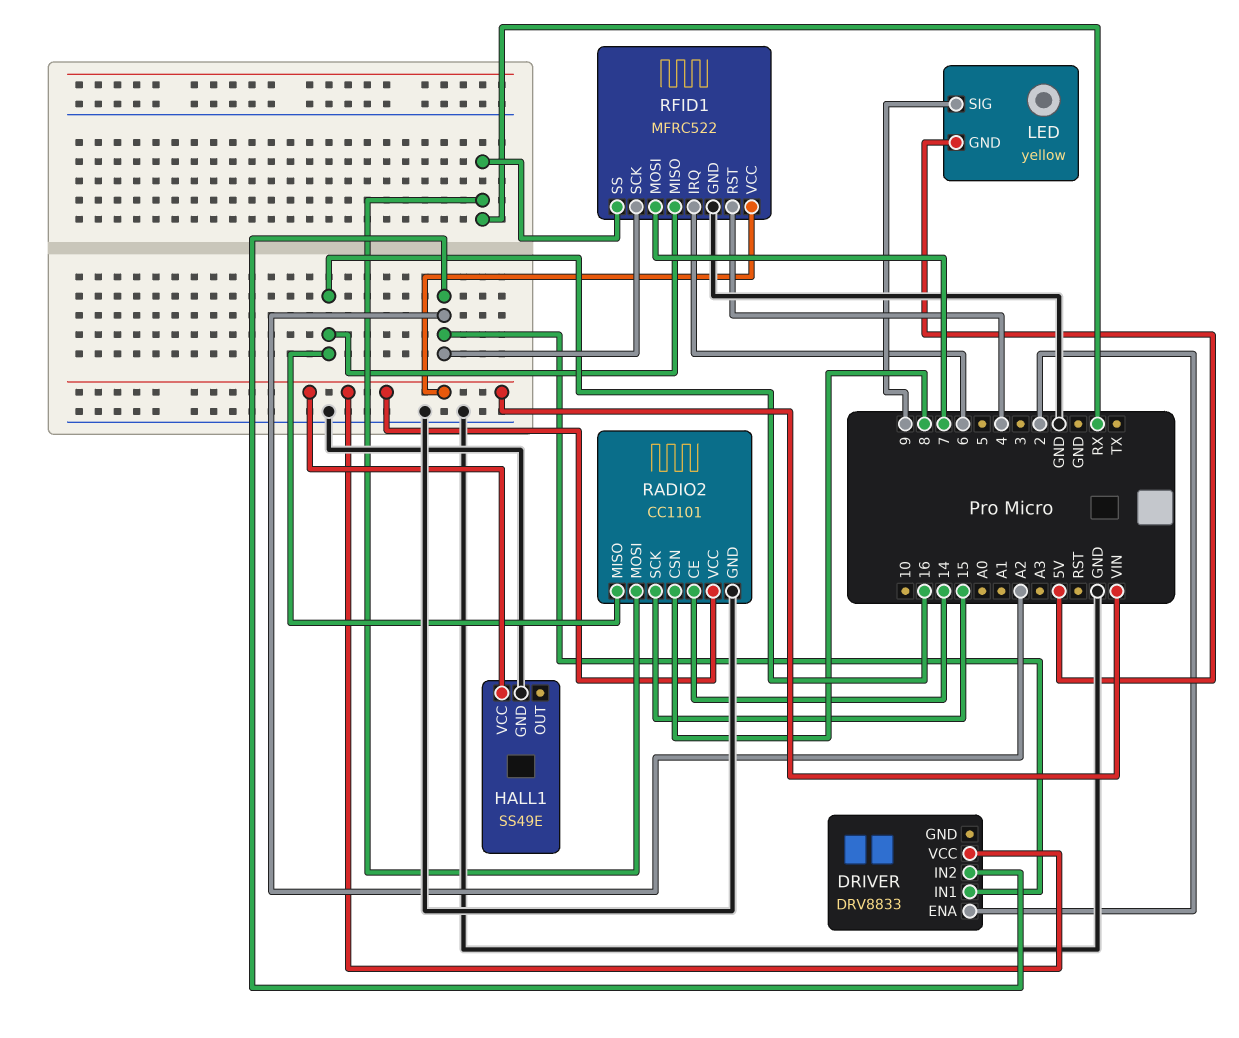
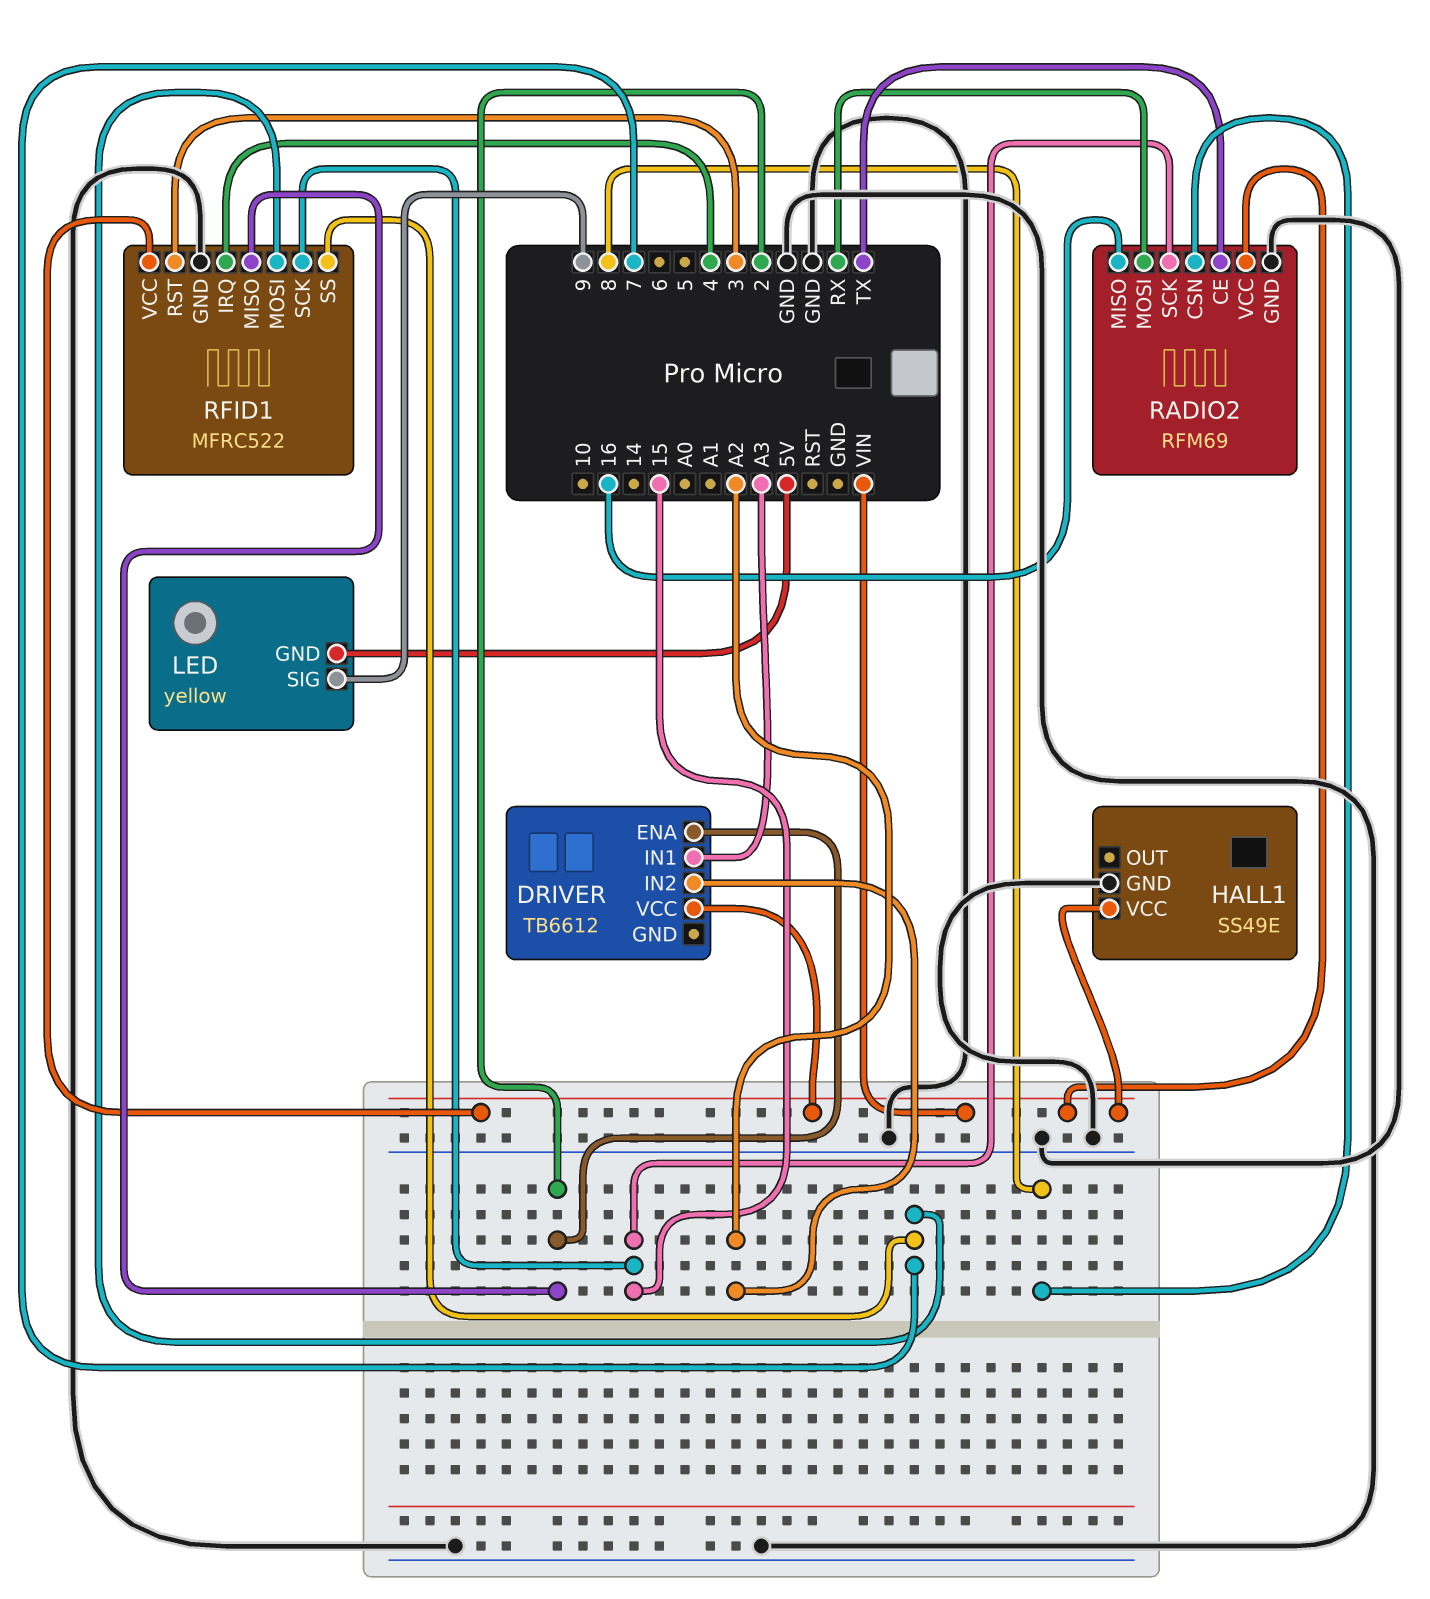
DRIVER: DRV8833 -> TB6612
DRIVER pin IN1: A2 -> A3
RADIO2: CC1101 -> RFM69
RADIO2 pin CE: 14 -> TX
RFID1 pin IRQ: 6 -> 4
RFID1 pin MISO: 16 -> 2
RFID1 pin RST: 4 -> 3
RFID1 pin SCK: A2 -> 15
RFID1 pin SS: RX -> 7

